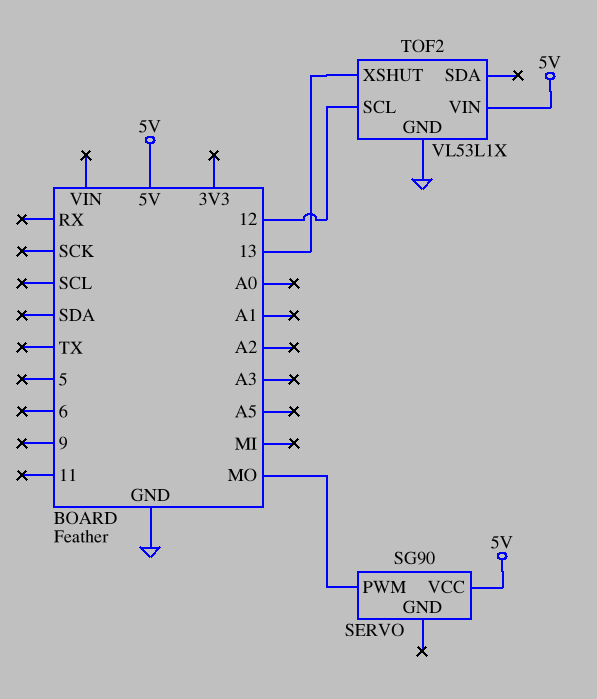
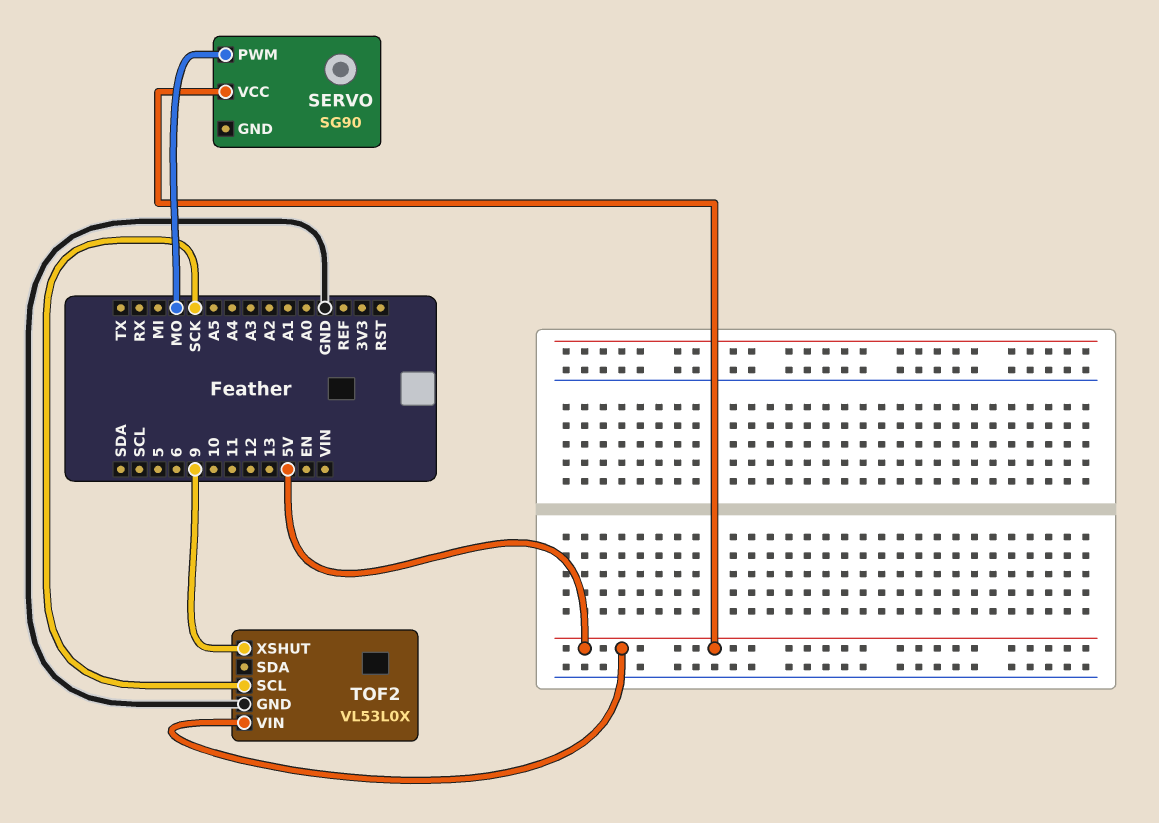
TOF2: VL53L1X -> VL53L0X
TOF2 pin SCL: 12 -> SCK
TOF2 pin XSHUT: 13 -> 9

